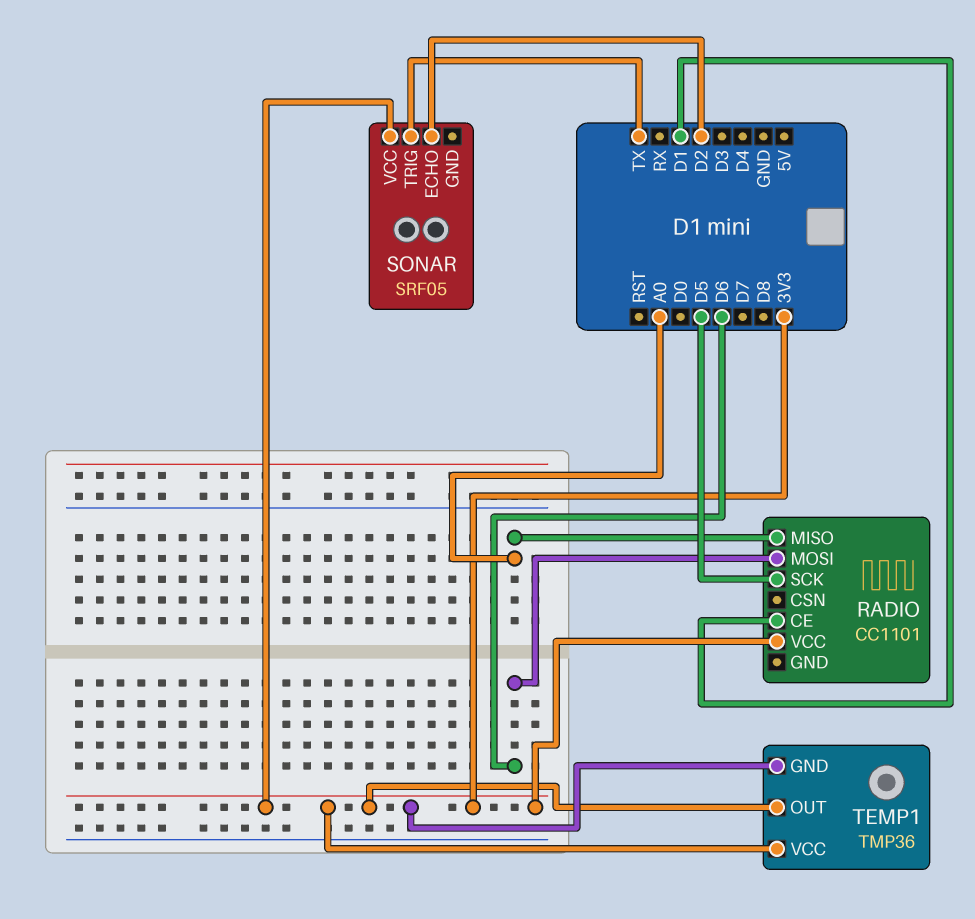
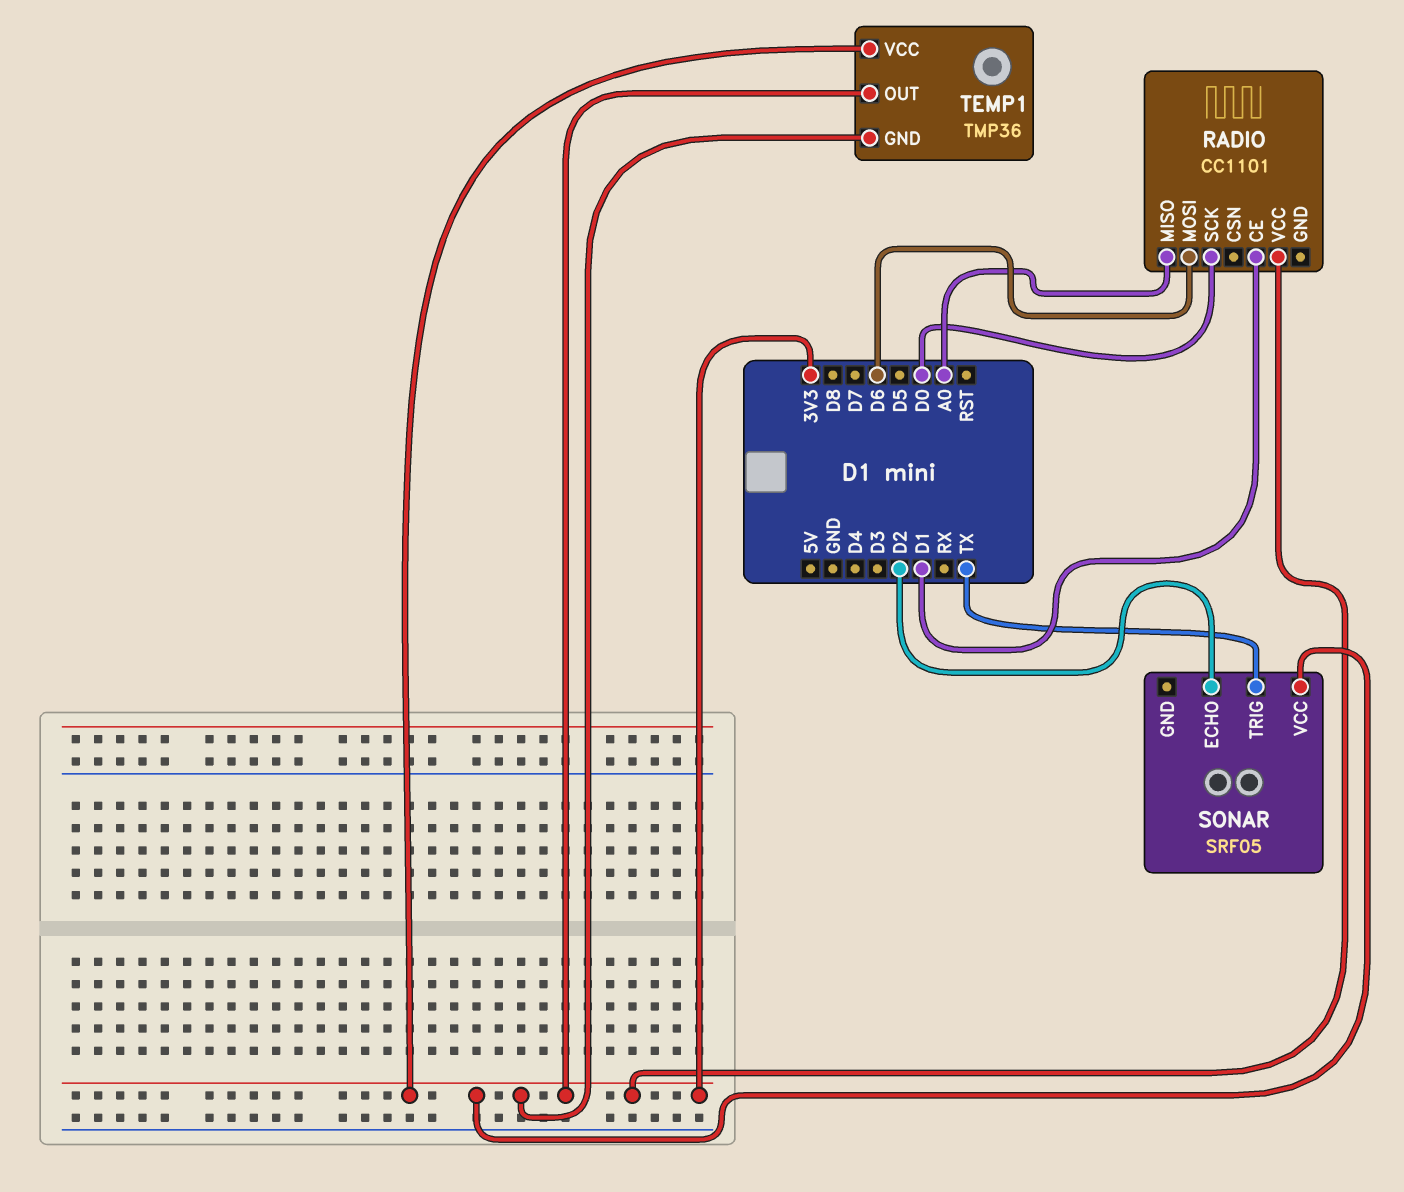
RADIO pin SCK: D5 -> D0

